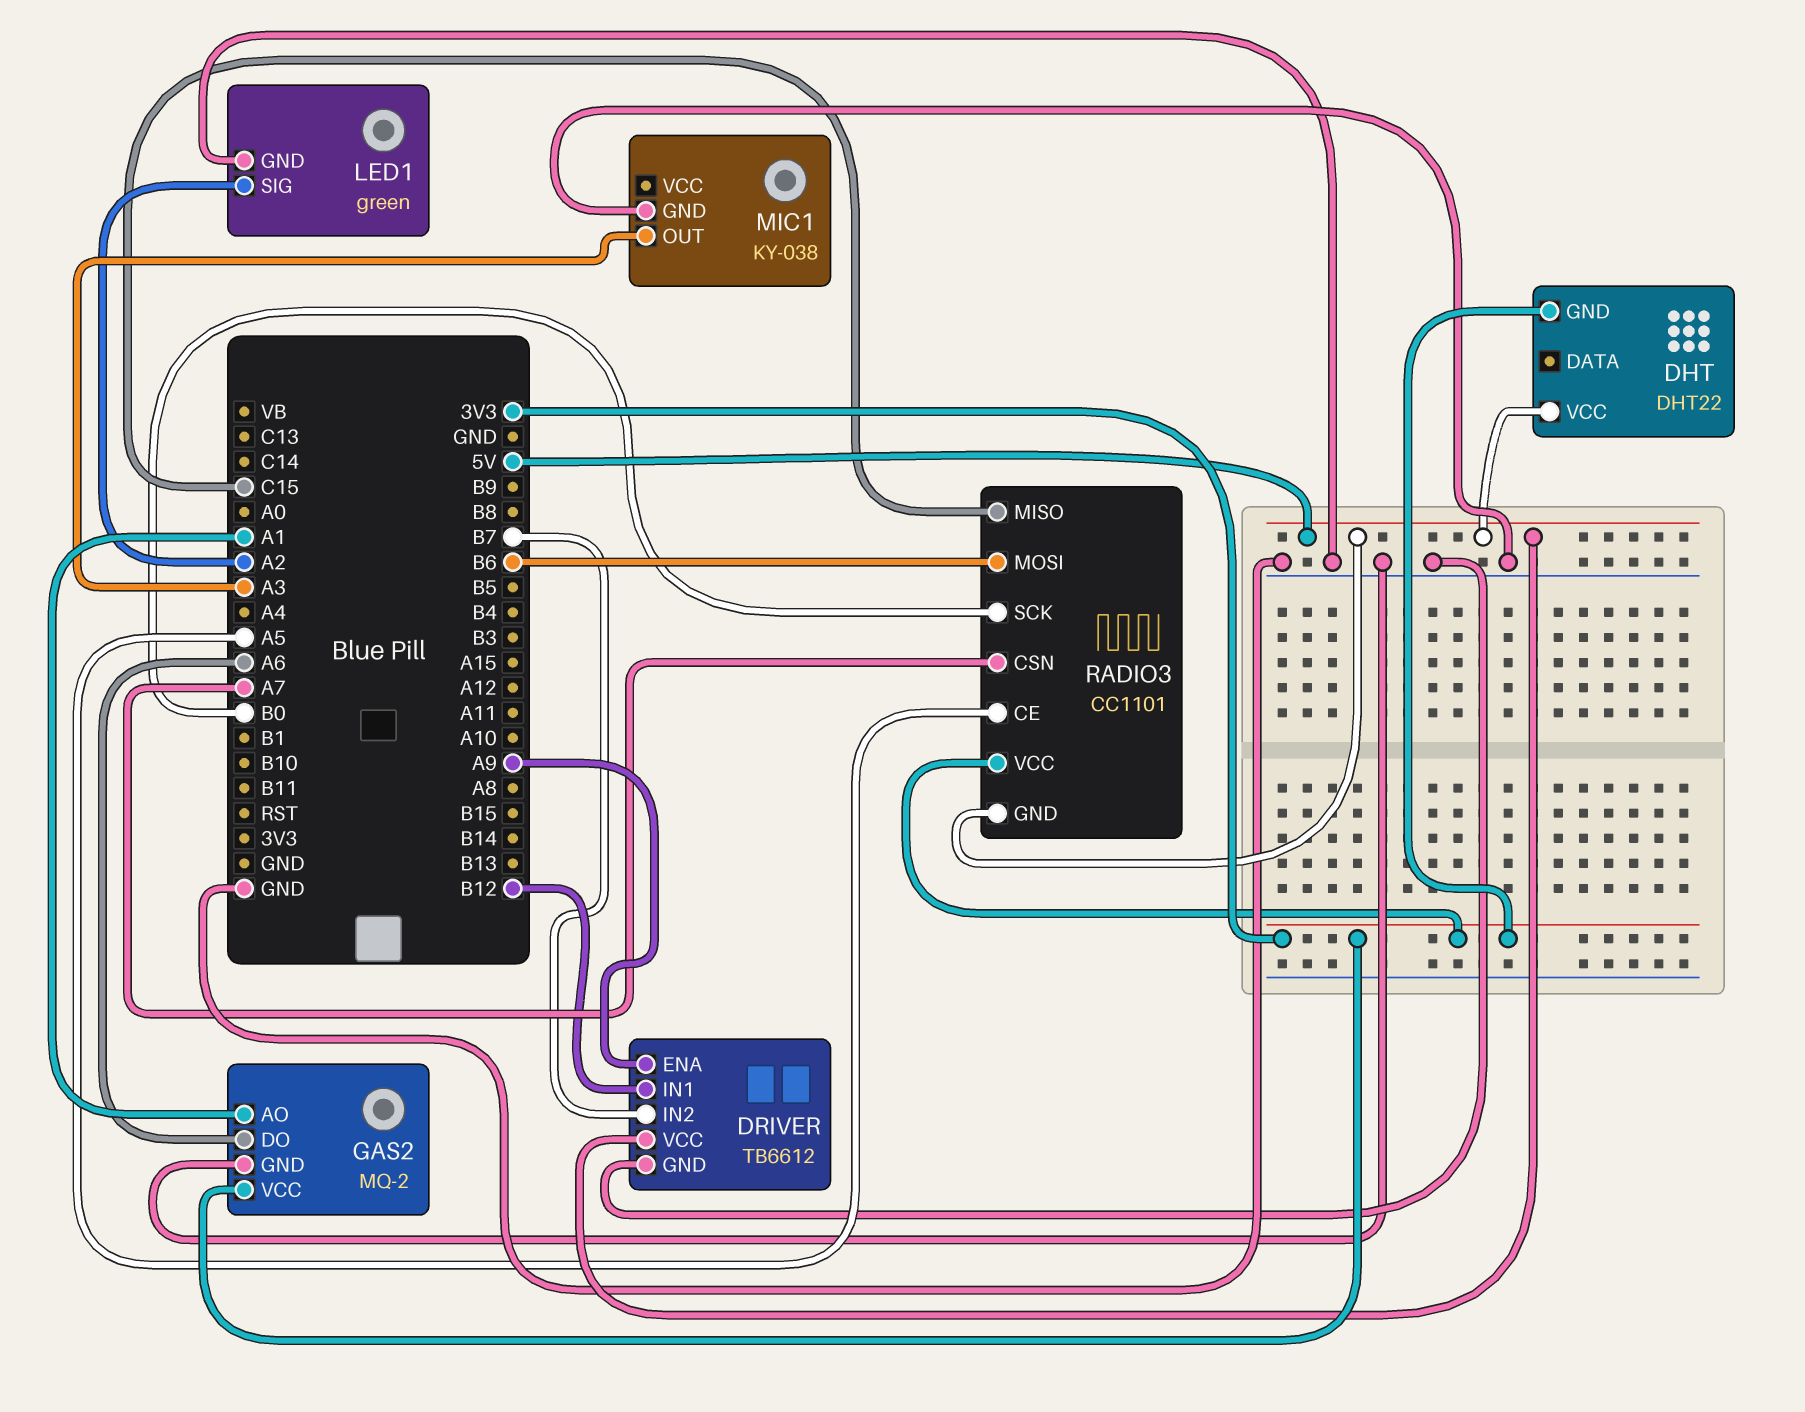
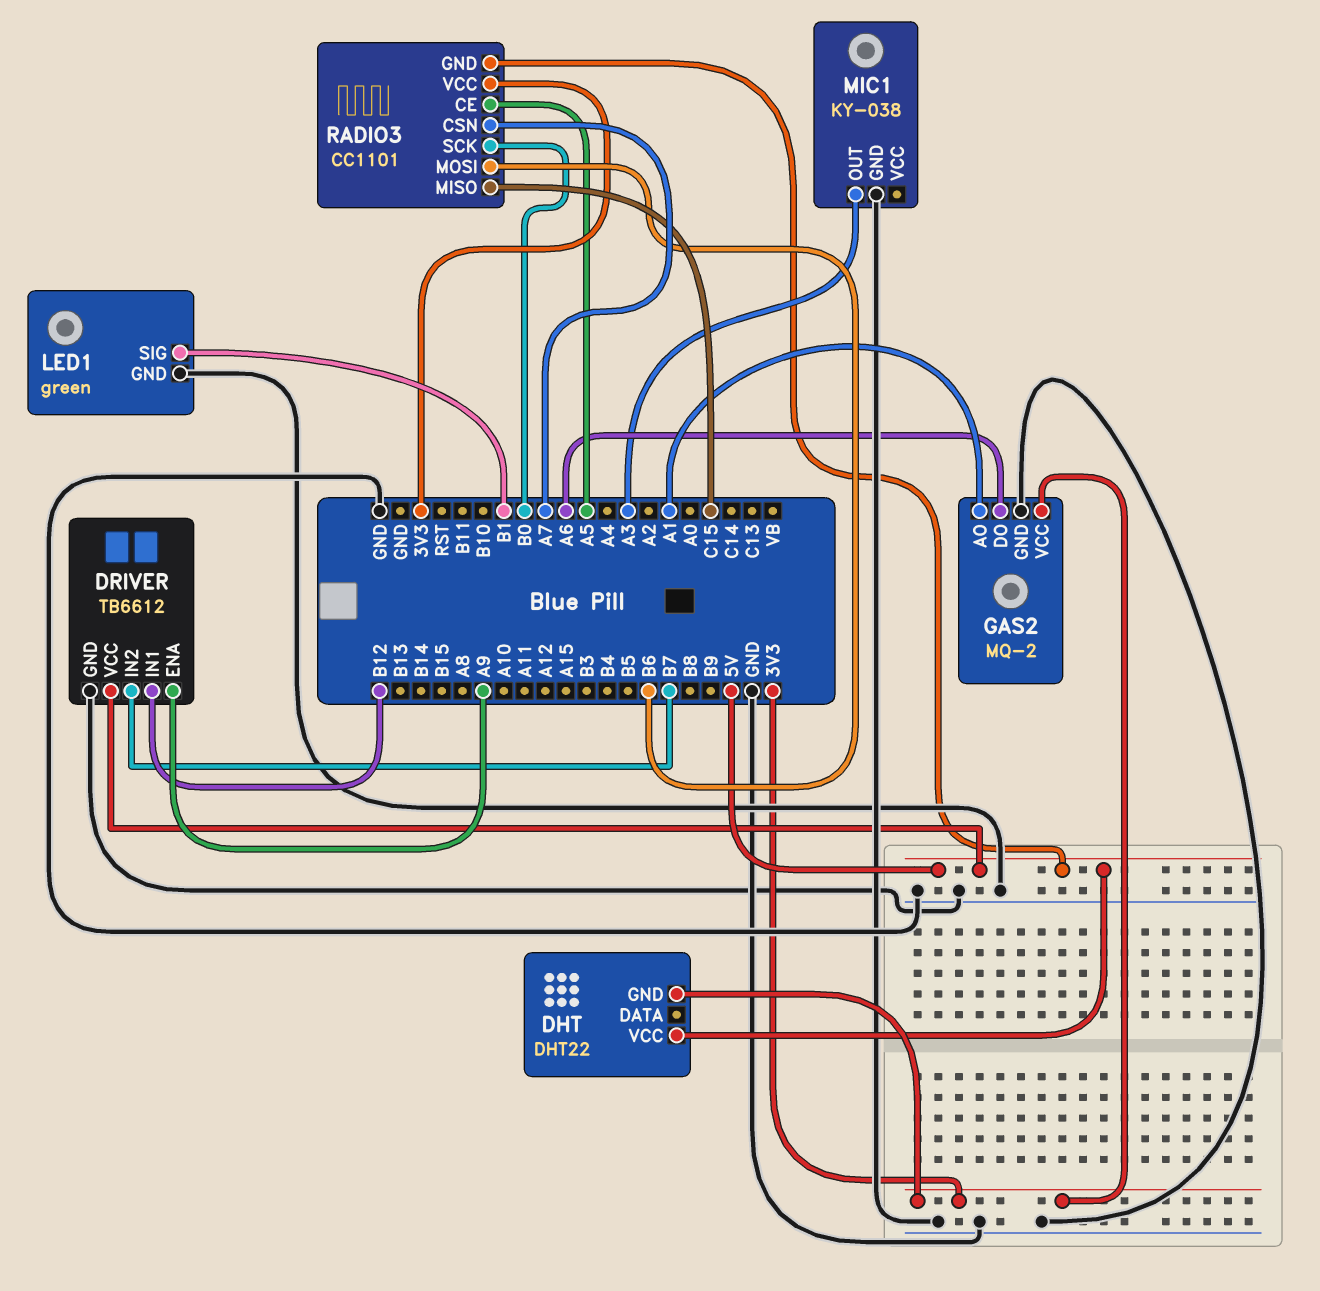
LED1 pin SIG: A2 -> B1

